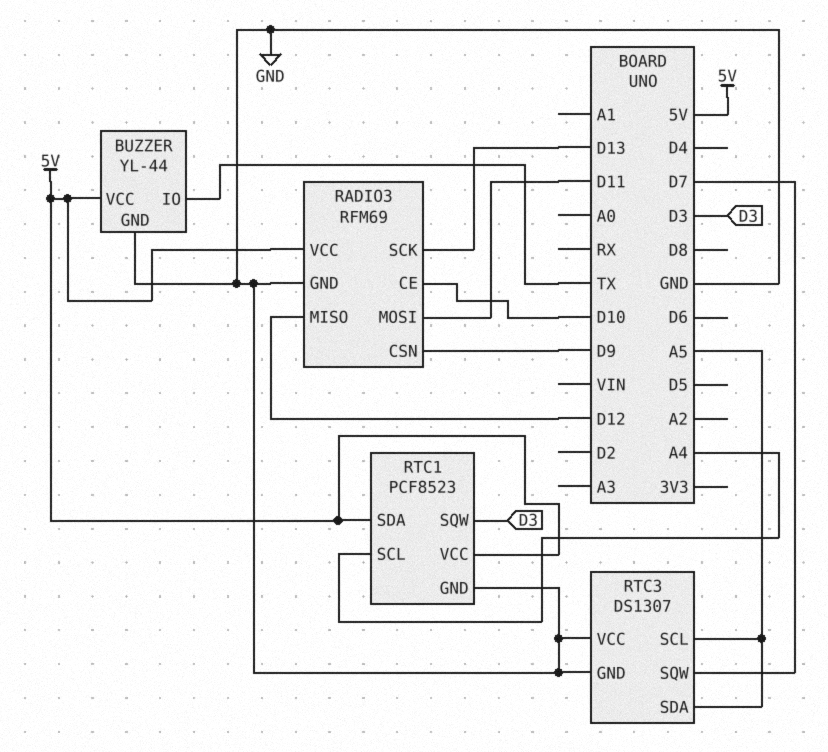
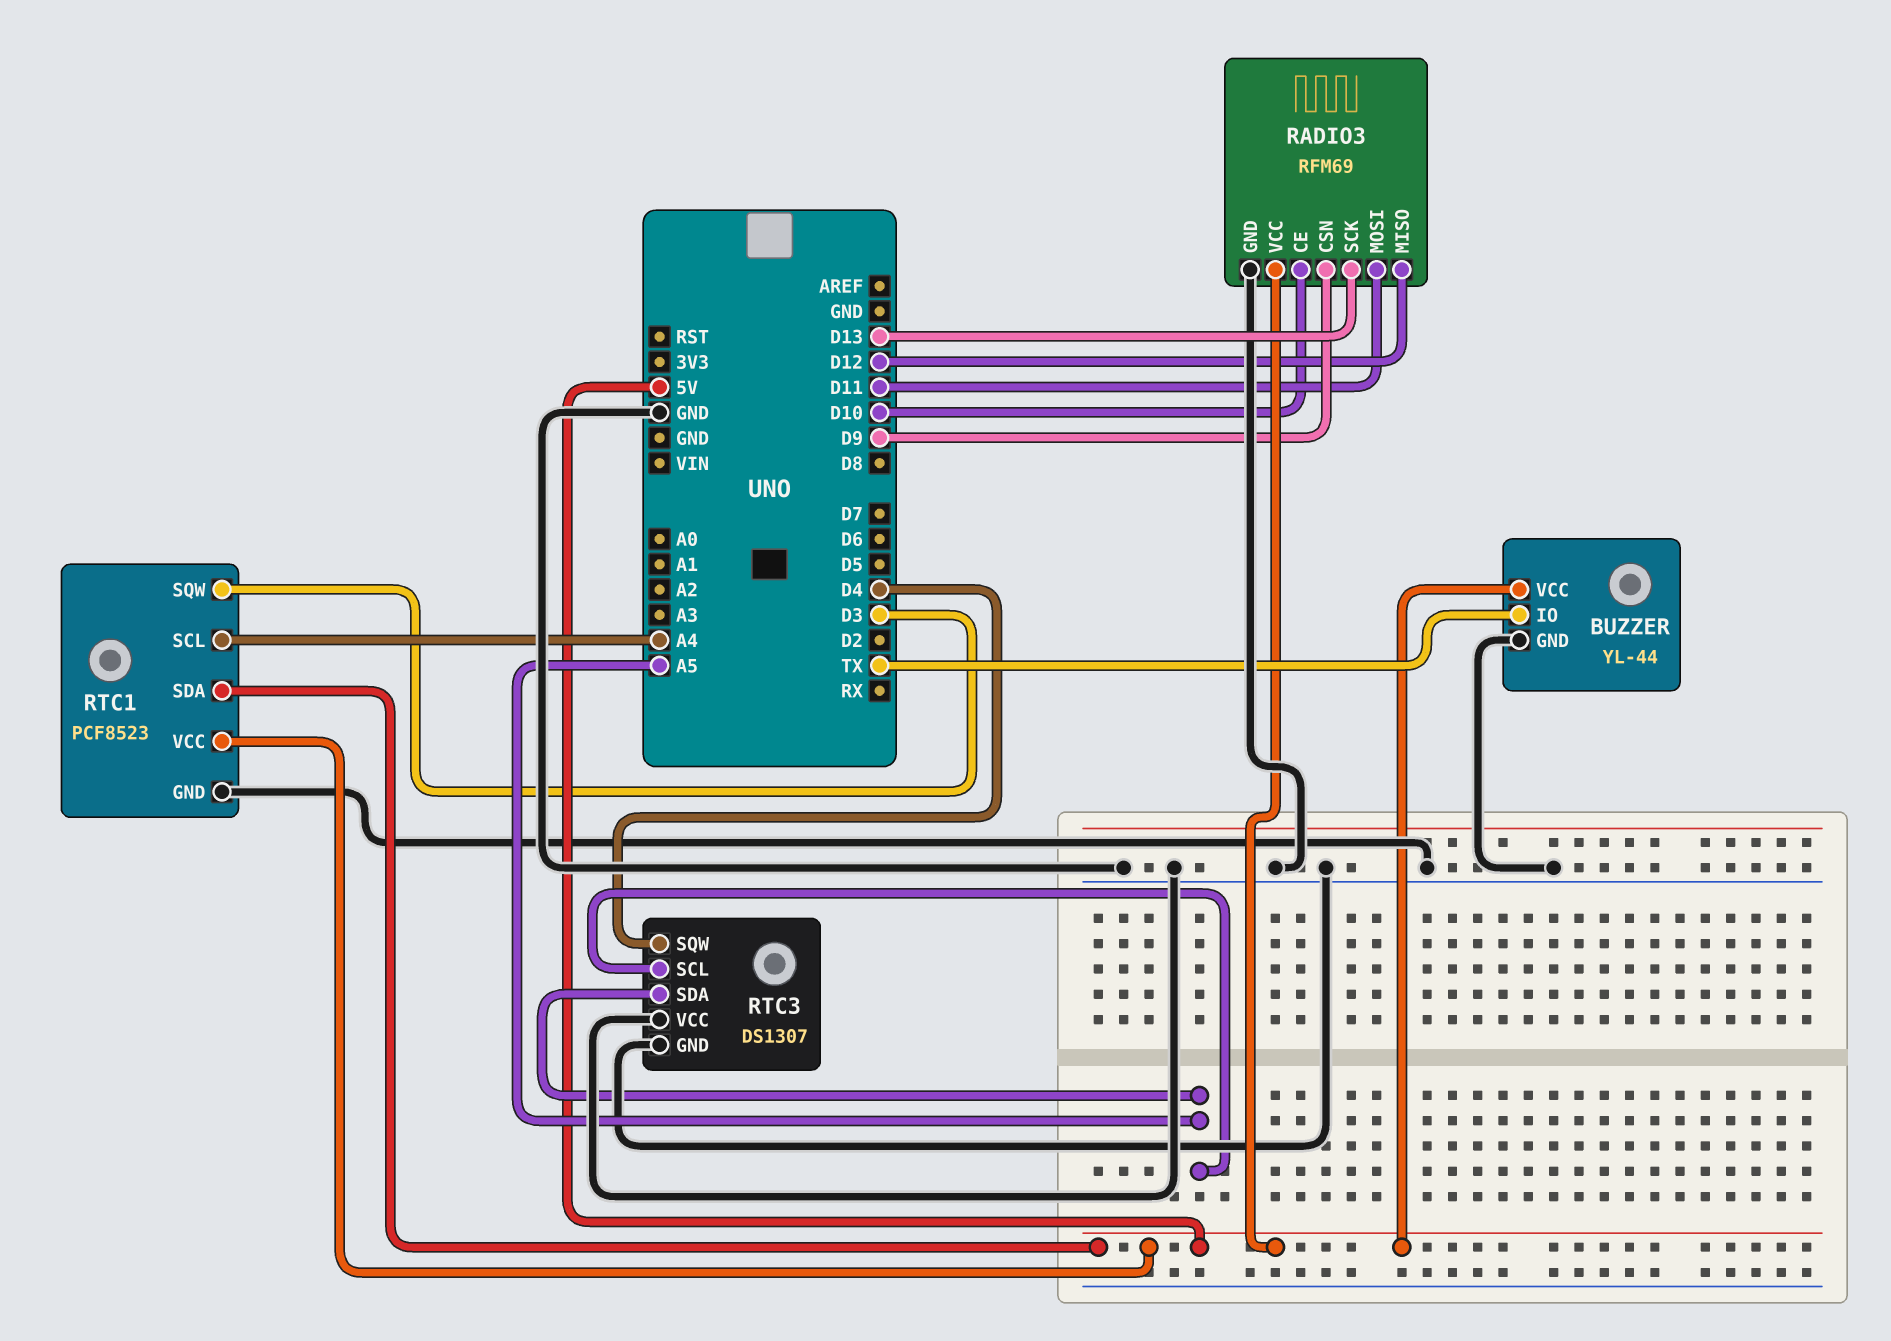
RTC3 pin SQW: D7 -> D4

